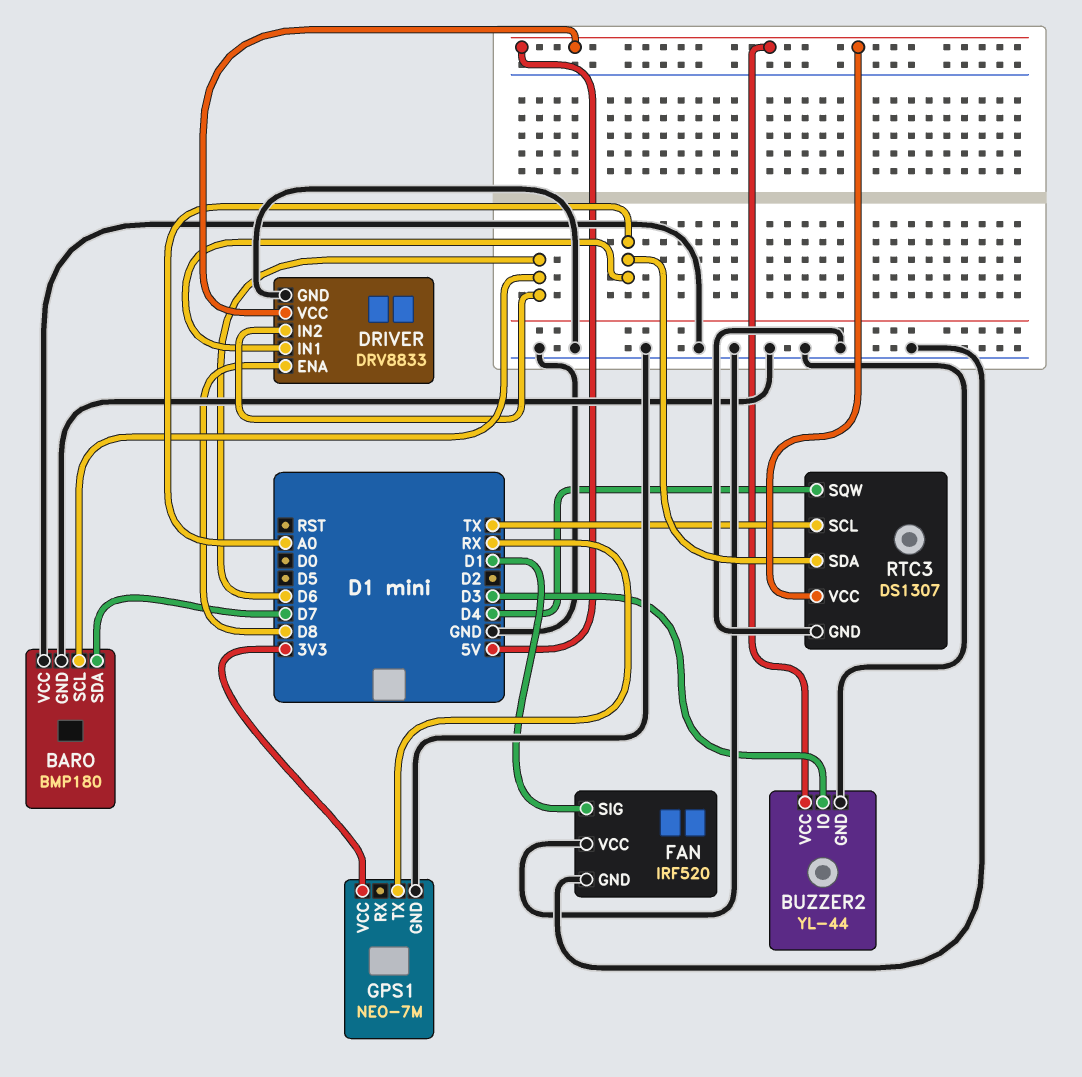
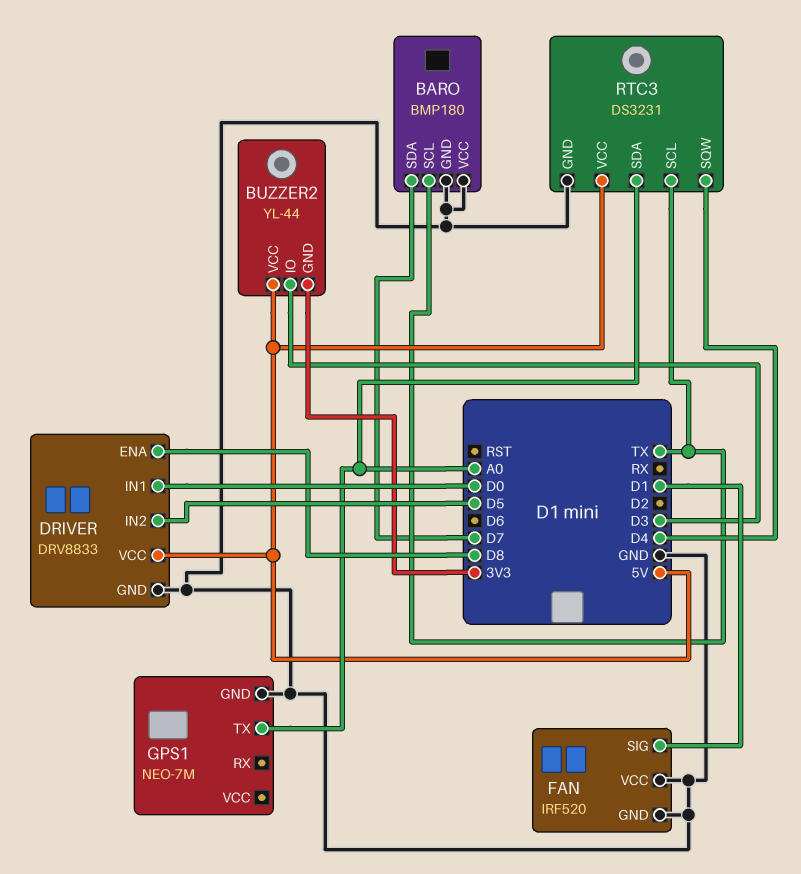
BARO pin SCL: D6 -> TX
BUZZER2 pin GND: GND -> 3V3
DRIVER pin IN1: A0 -> D0
DRIVER pin IN2: D6 -> D5
GPS1 pin TX: RX -> A0
GPS1 pin VCC: 3V3 -> none
RTC3: DS1307 -> DS3231

